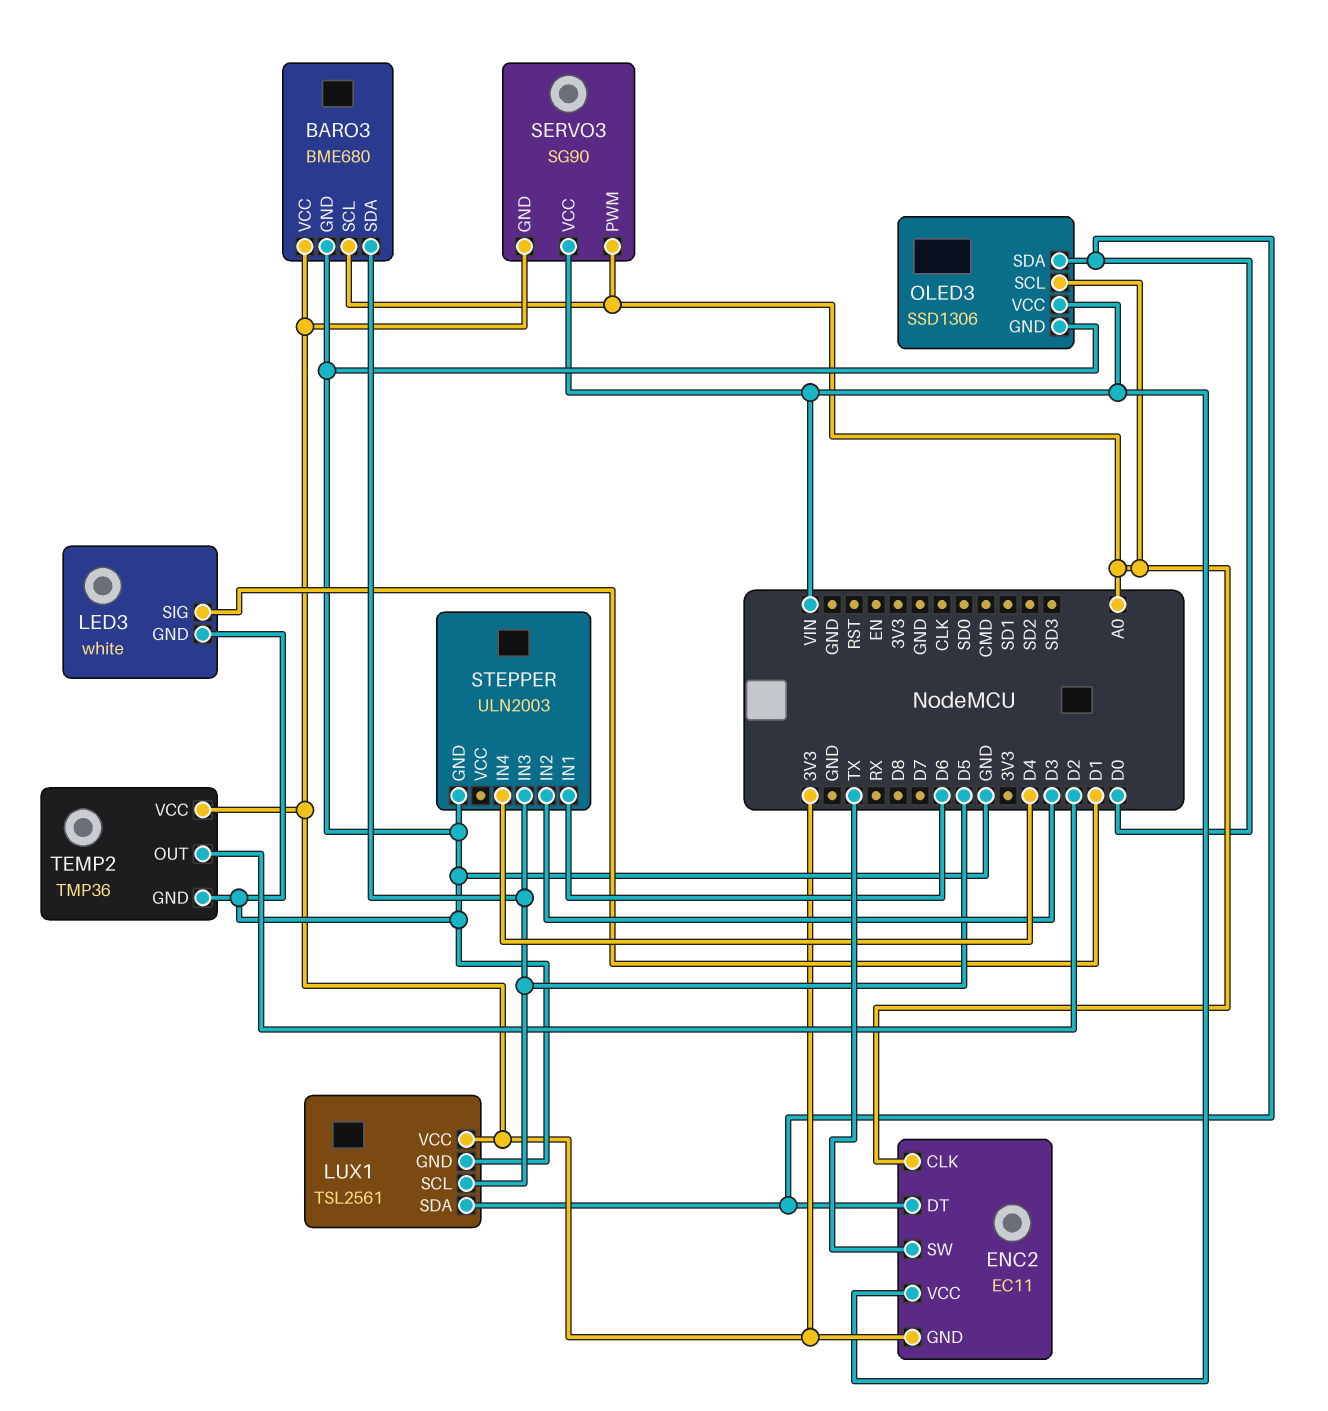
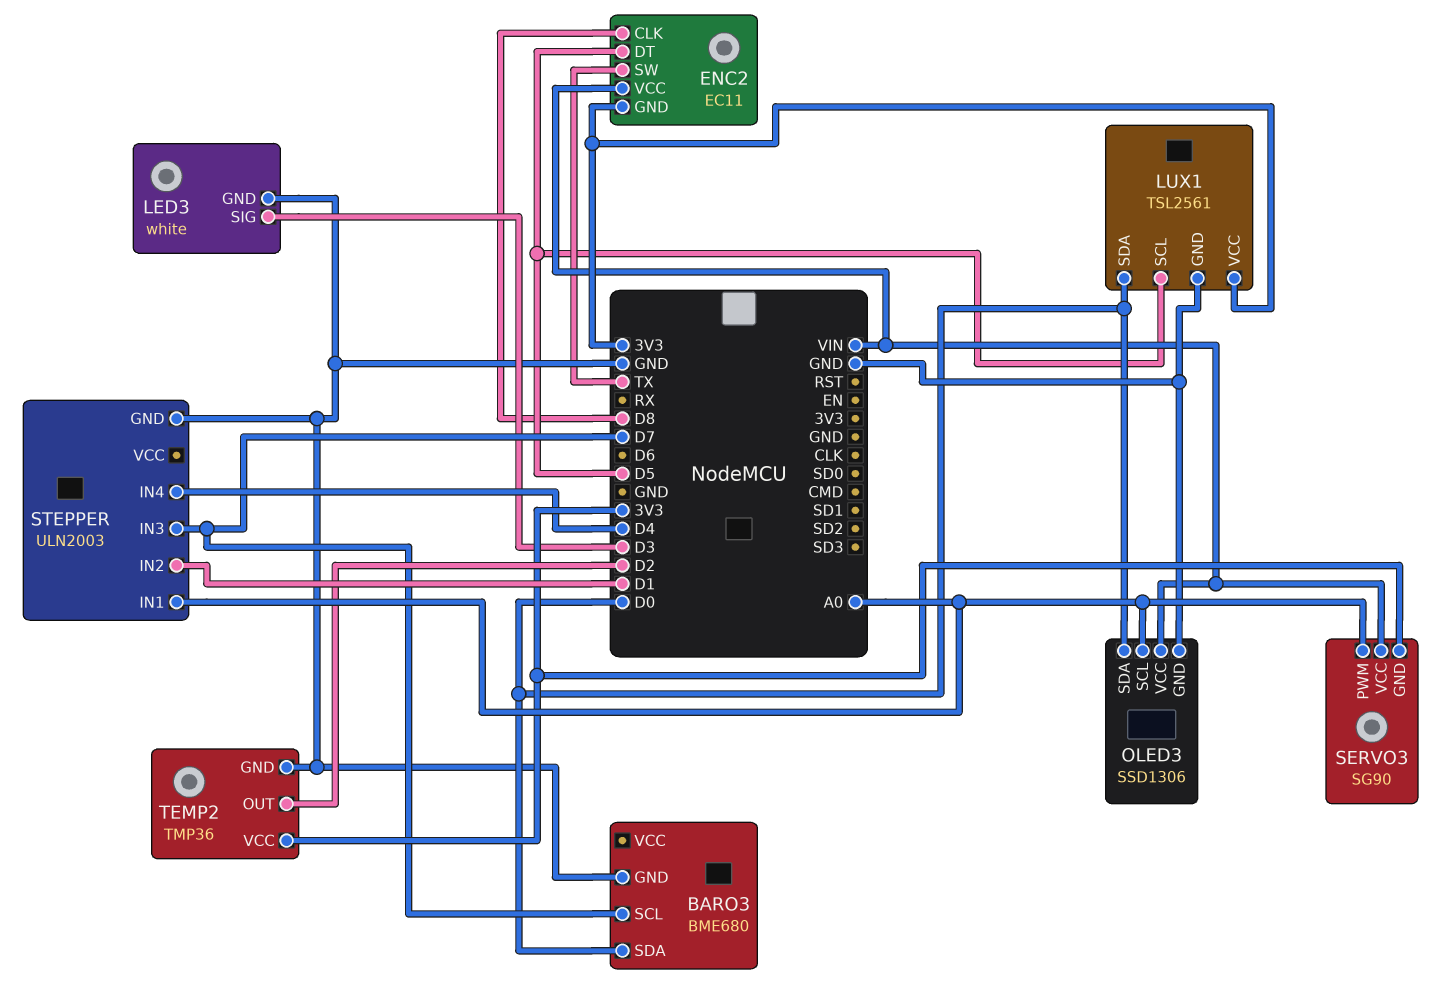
BARO3 pin SCL: A0 -> D7
BARO3 pin SDA: D5 -> D0
BARO3 pin VCC: 3V3 -> none
ENC2 pin CLK: A0 -> D8
ENC2 pin DT: D0 -> D5
LED3 pin SIG: D1 -> D3
STEPPER pin IN1: D6 -> A0
STEPPER pin IN2: D3 -> D1
STEPPER pin IN3: D5 -> D7

